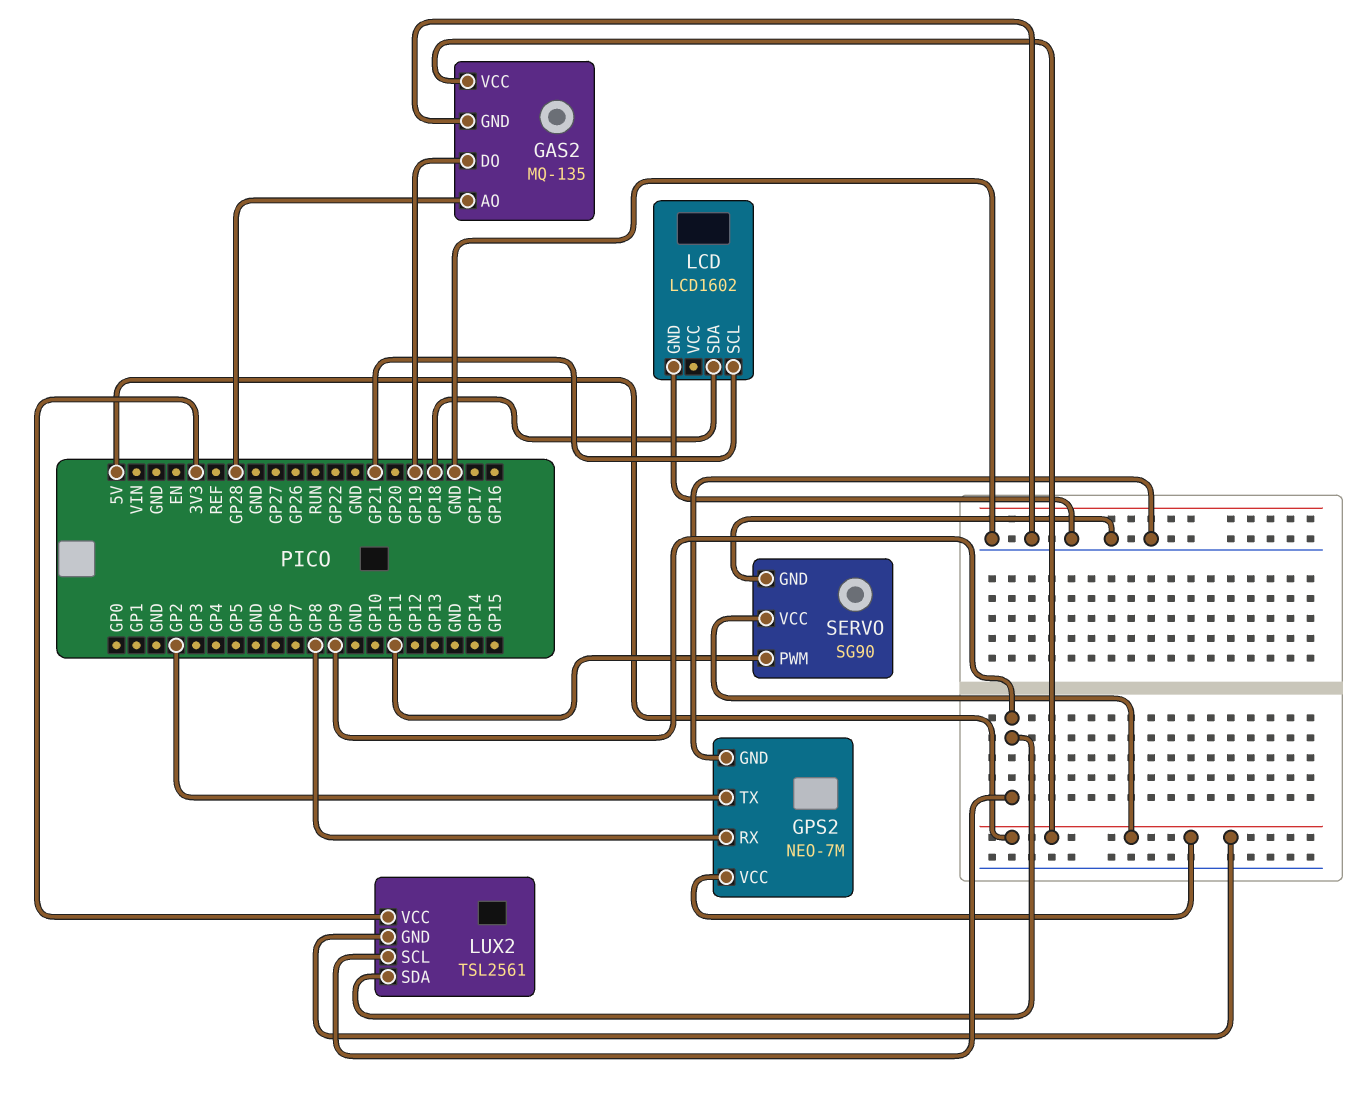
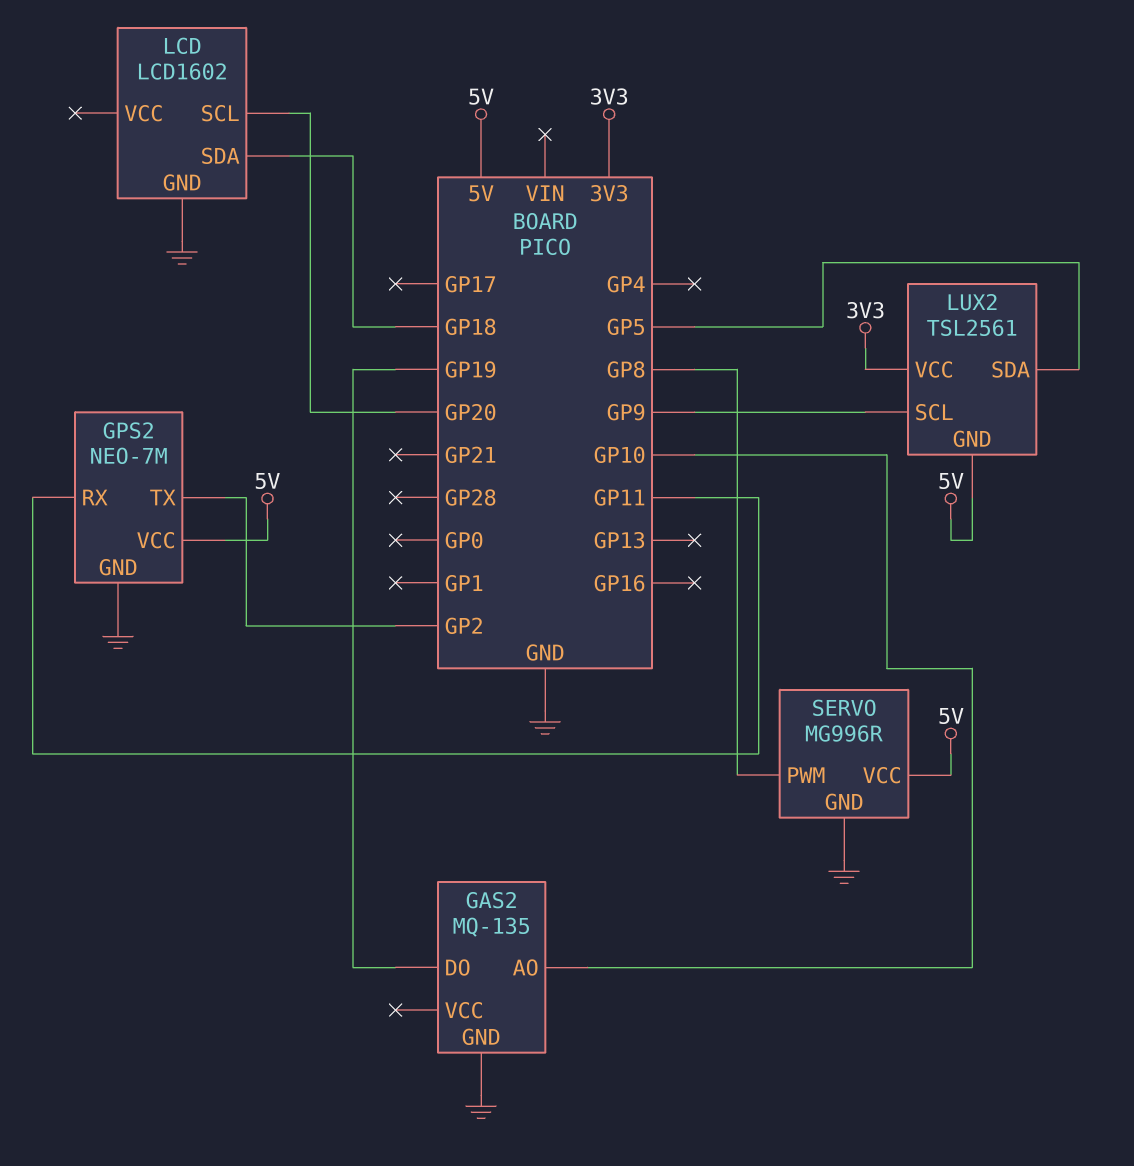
GAS2 pin AO: GP28 -> GP10
GAS2 pin VCC: 5V -> none
GPS2 pin RX: GP8 -> GP11
LCD pin SCL: GP21 -> GP20
LUX2 pin SDA: GP9 -> GP5
SERVO: SG90 -> MG996R
SERVO pin PWM: GP11 -> GP8

